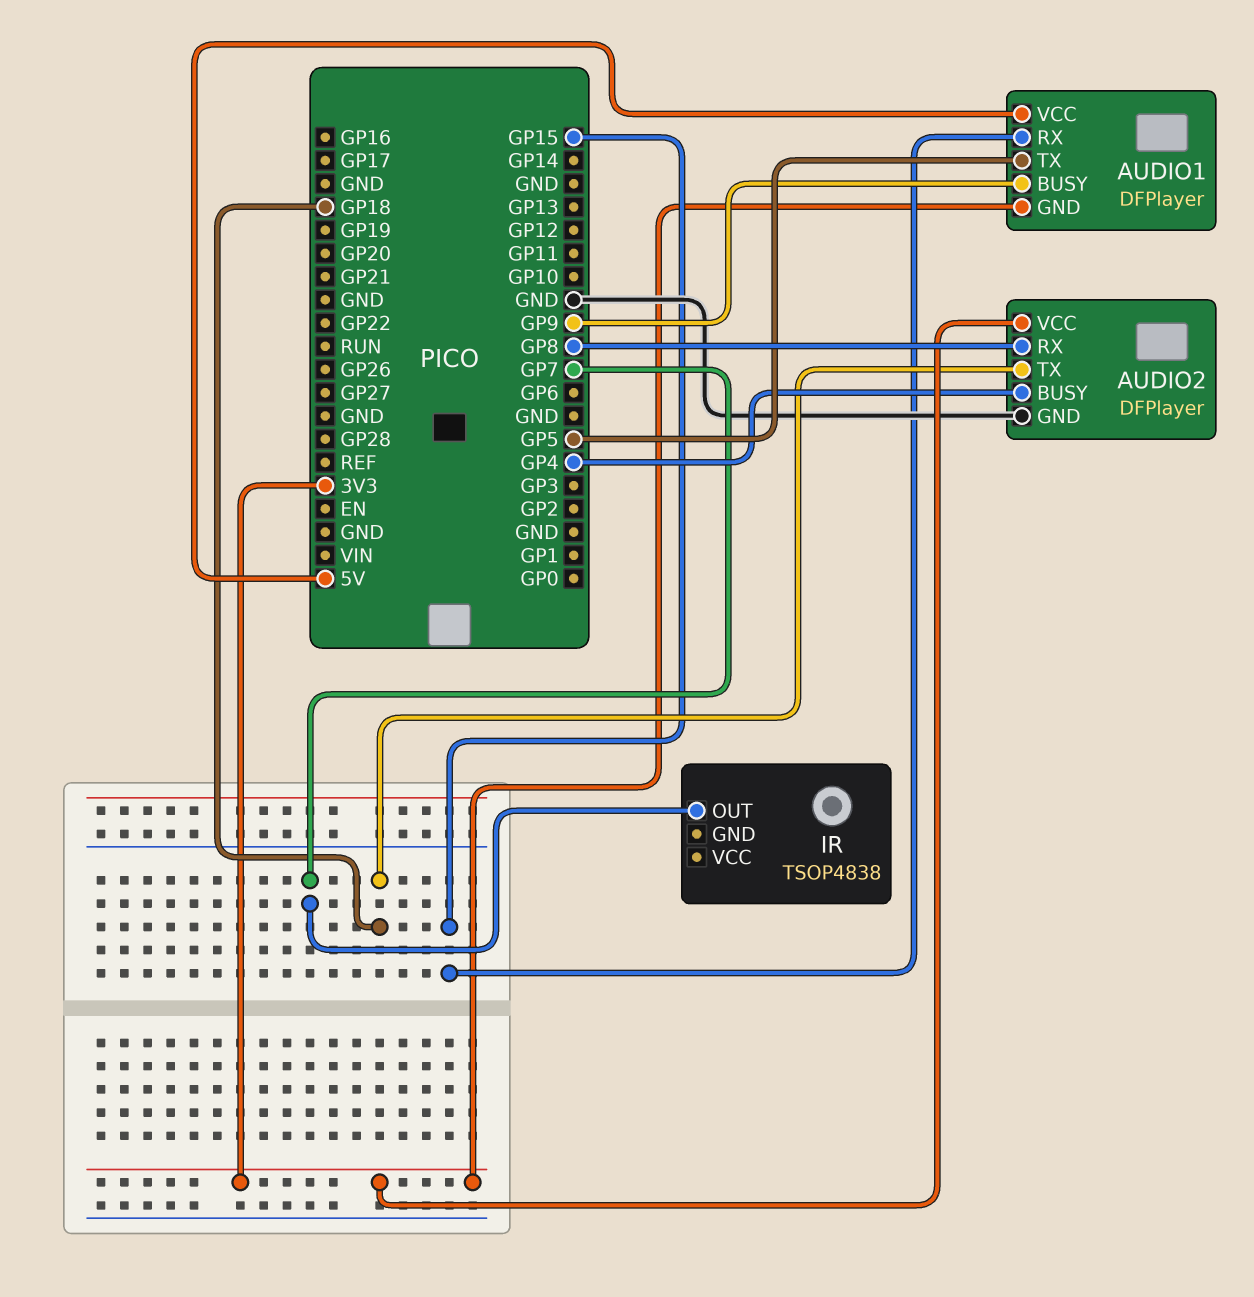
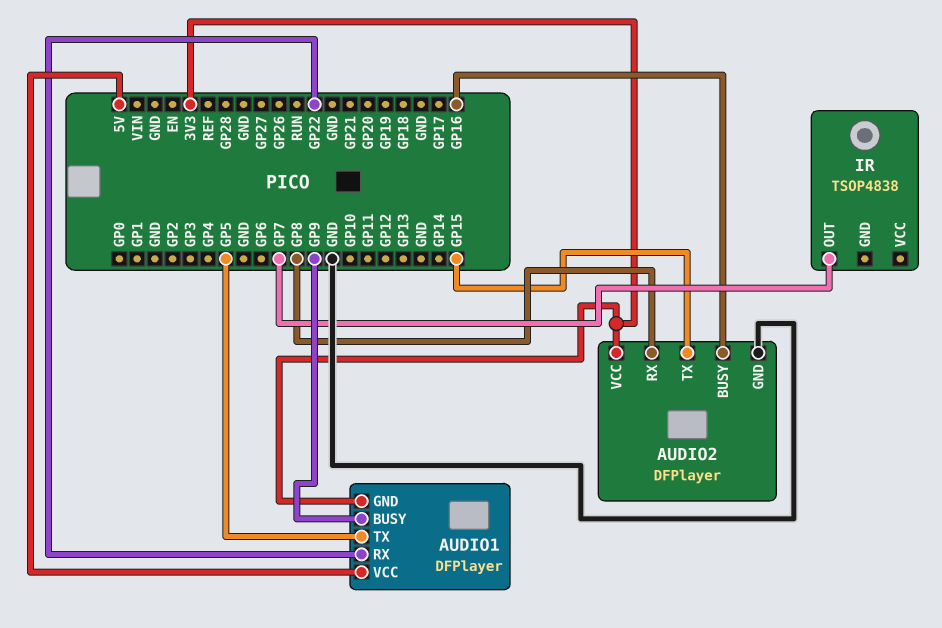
AUDIO1 pin RX: GP15 -> GP22
AUDIO2 pin BUSY: GP4 -> GP16
AUDIO2 pin TX: GP18 -> GP15

